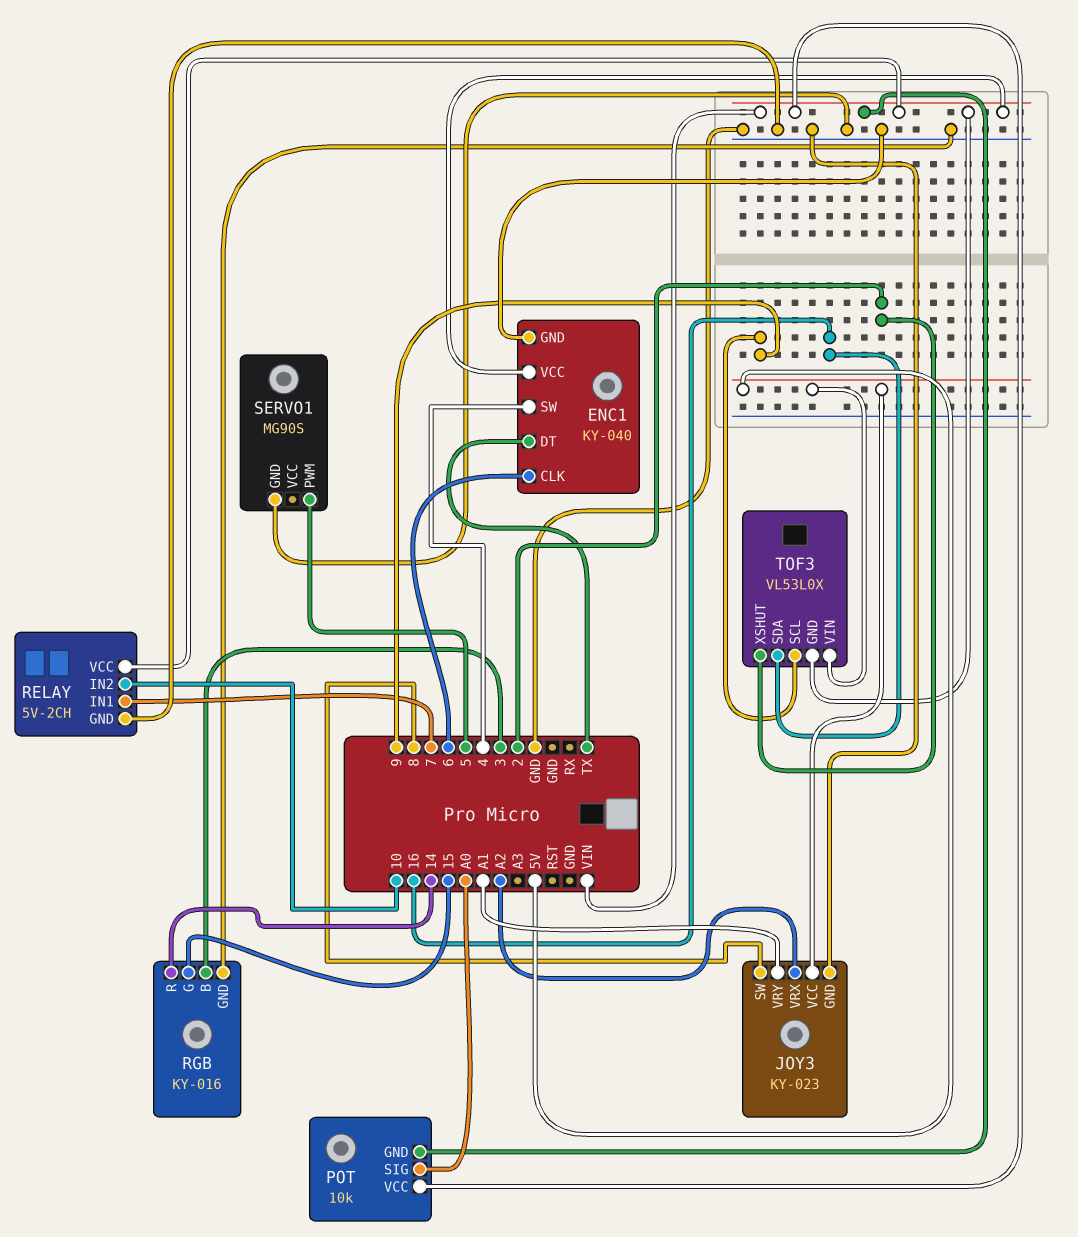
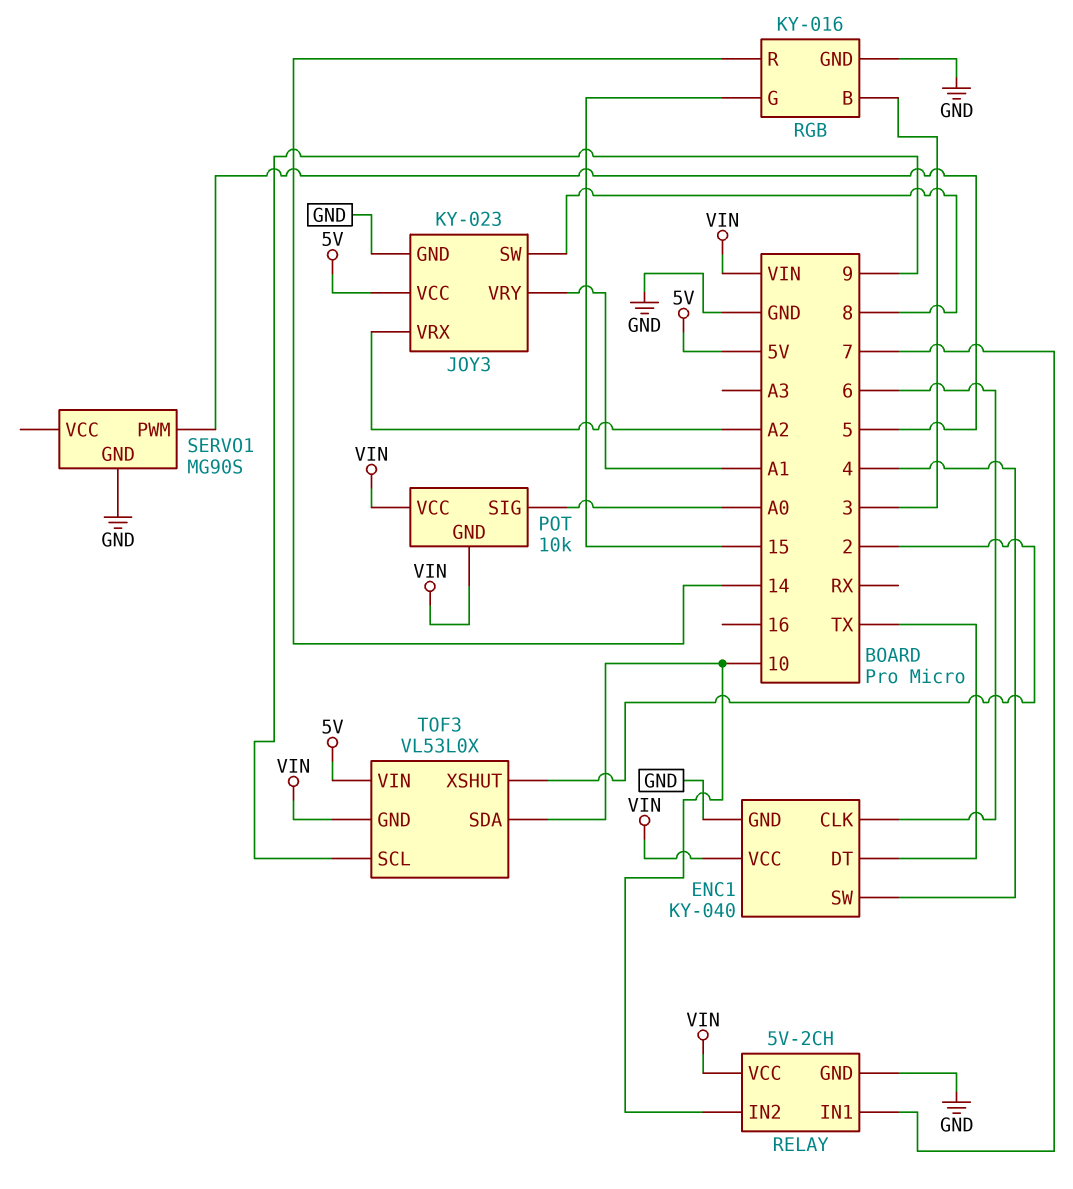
TOF3 pin SDA: 16 -> 10

